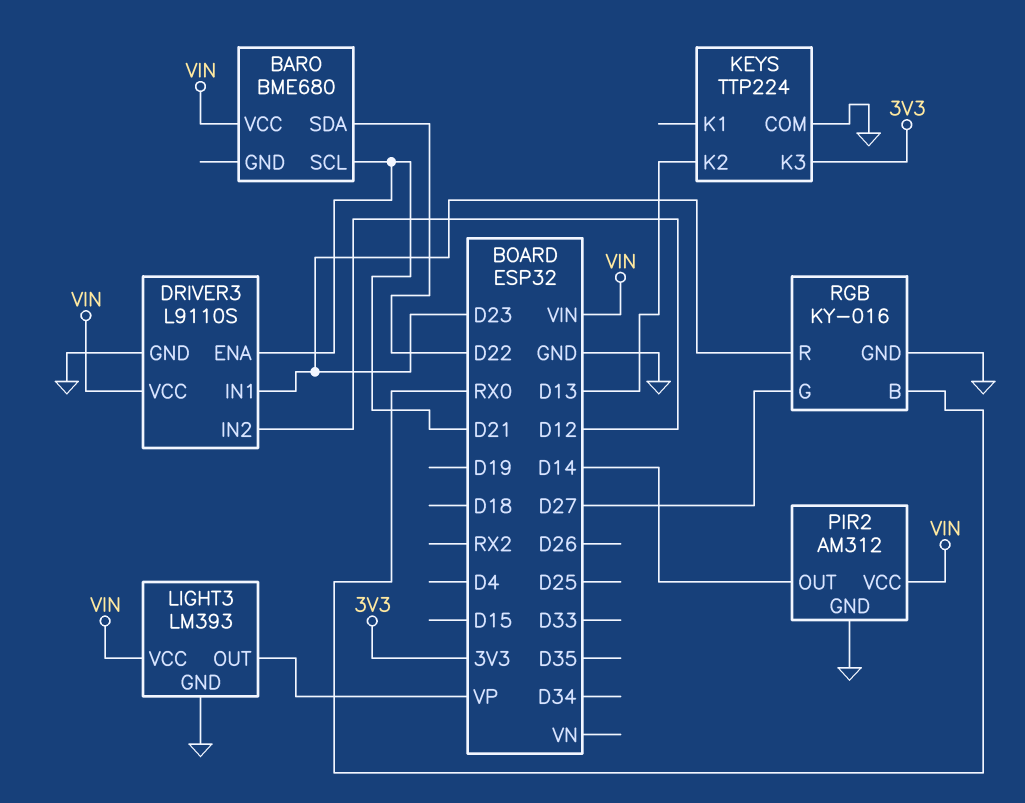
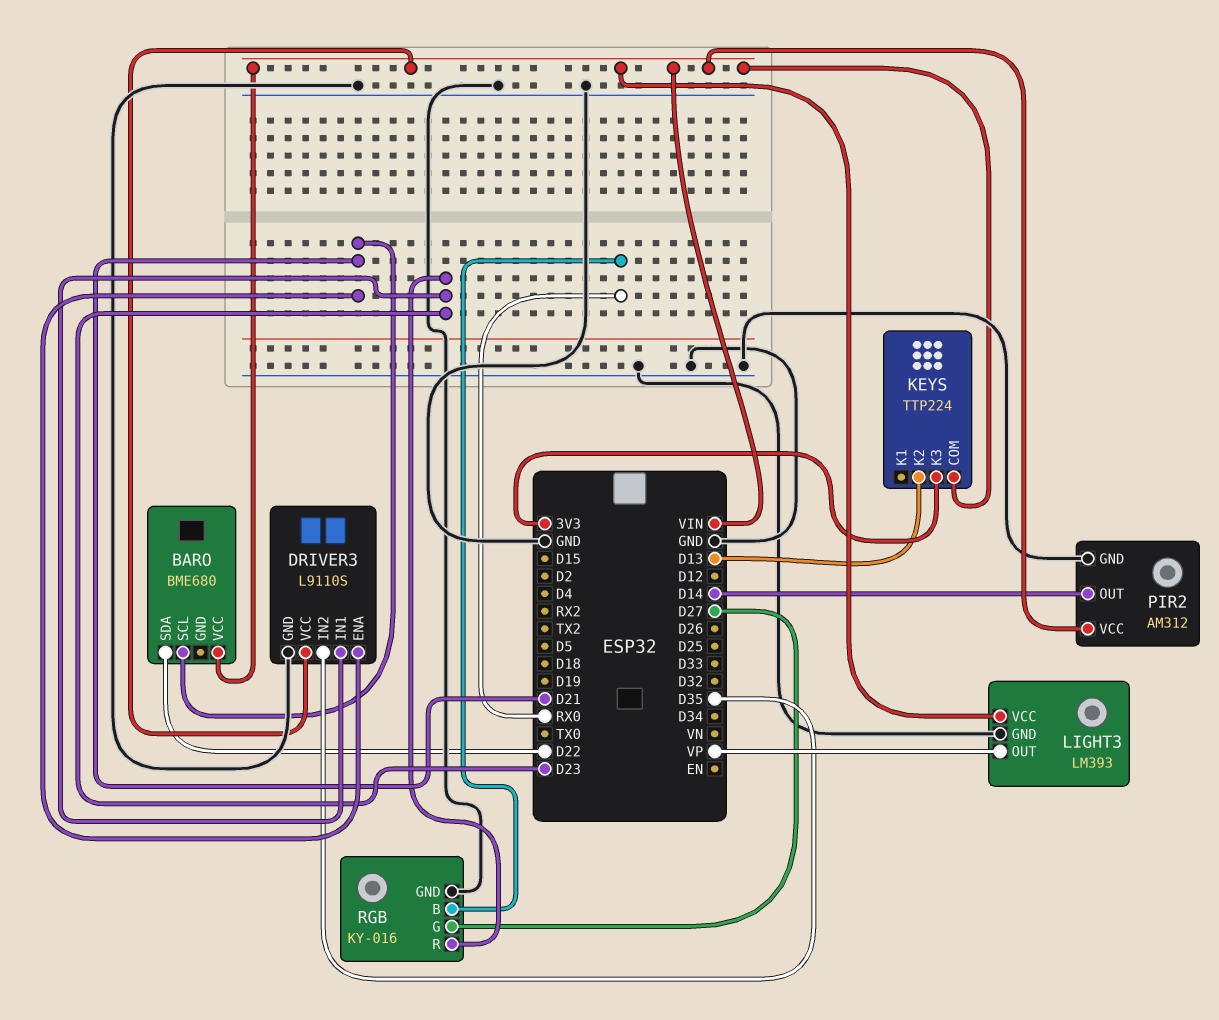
DRIVER3 pin IN2: D12 -> D35
KEYS pin COM: GND -> VIN

